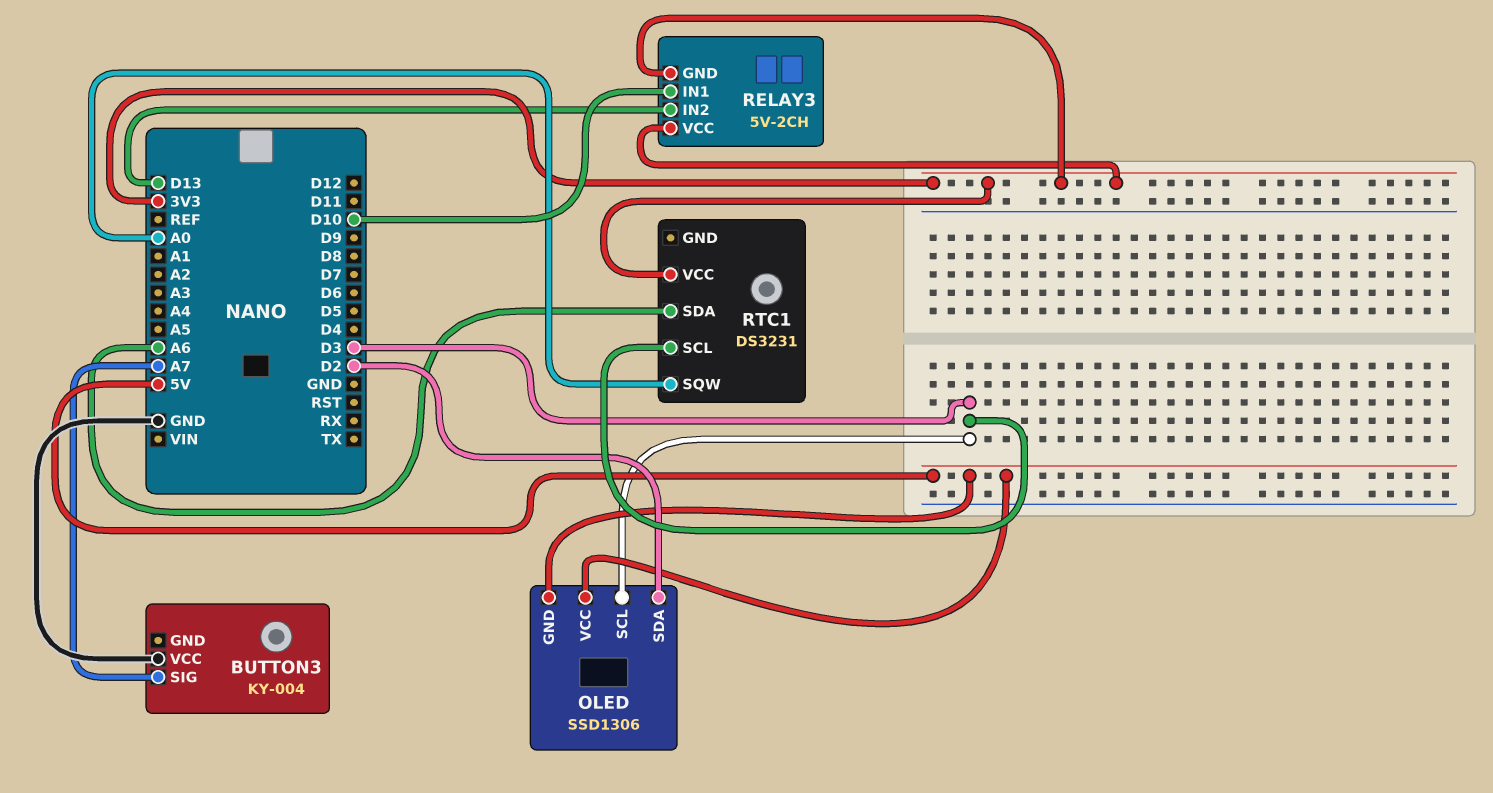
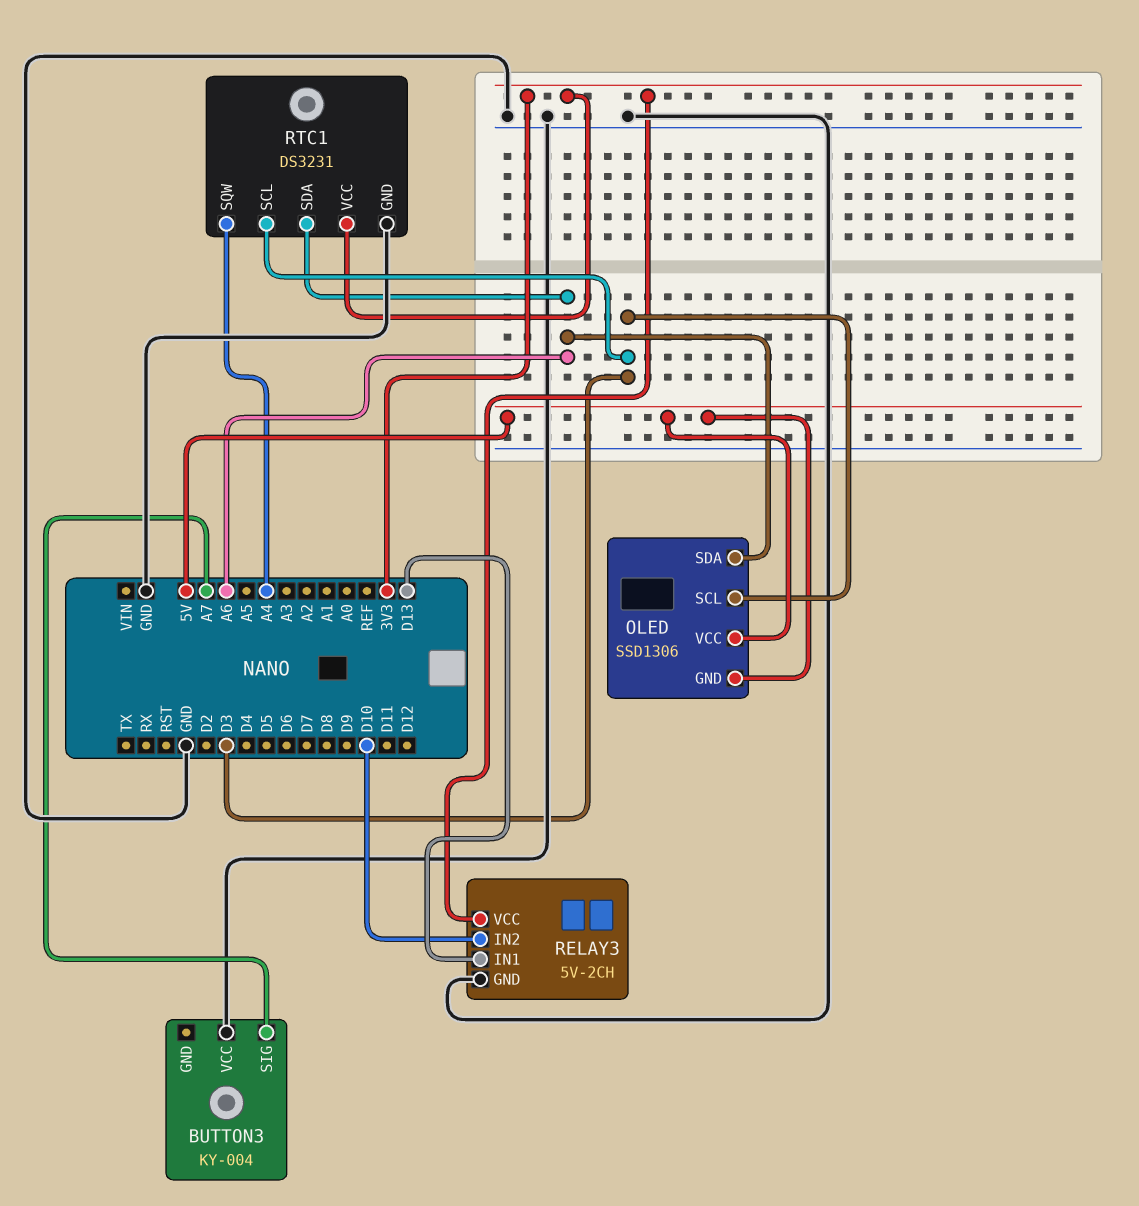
OLED pin SDA: D2 -> A6
RELAY3 pin GND: 3V3 -> GND
RELAY3 pin IN1: D10 -> D13
RELAY3 pin IN2: D13 -> D10
RTC1 pin GND: none -> GND
RTC1 pin SQW: A0 -> A4

